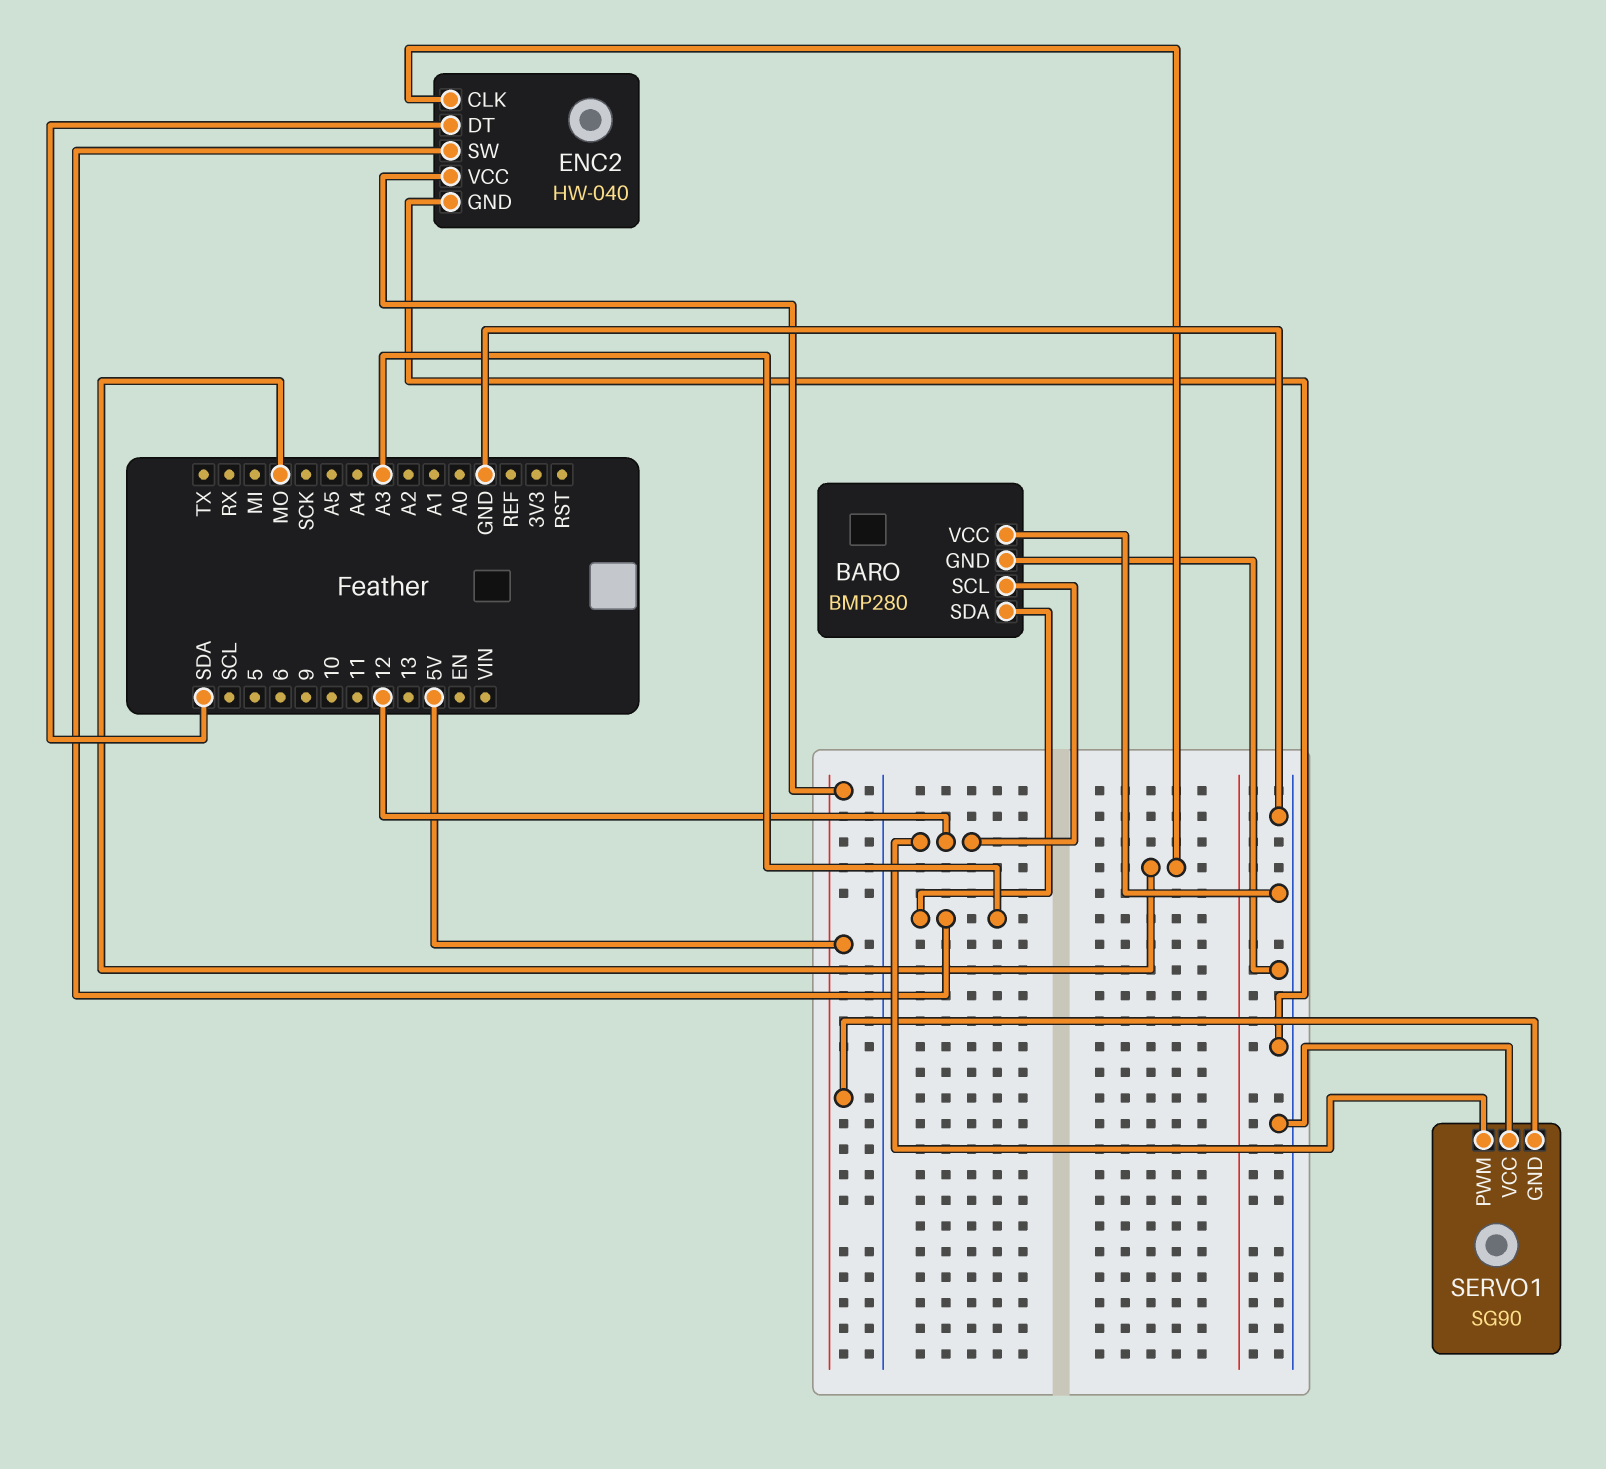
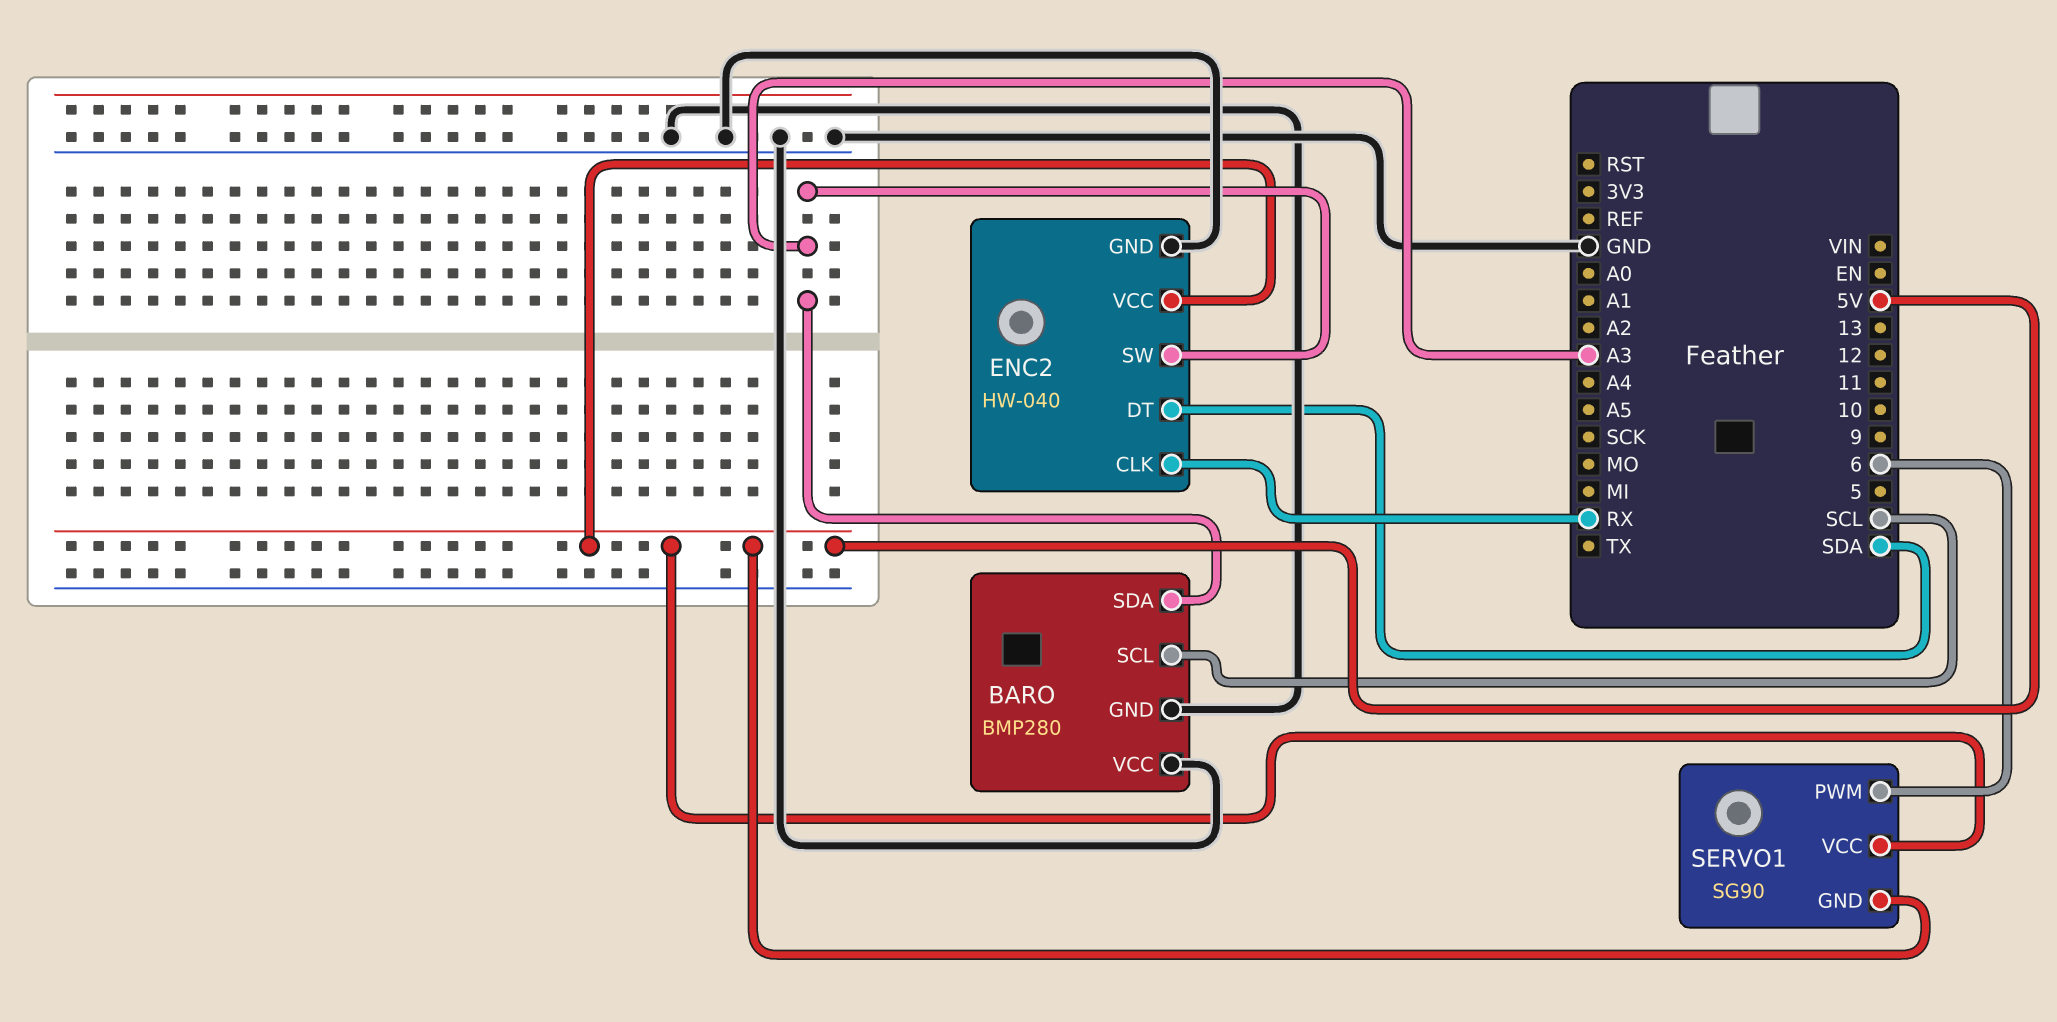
BARO pin SCL: 12 -> SCL
ENC2 pin CLK: MO -> RX
SERVO1 pin PWM: 12 -> 6
SERVO1 pin VCC: GND -> 5V

